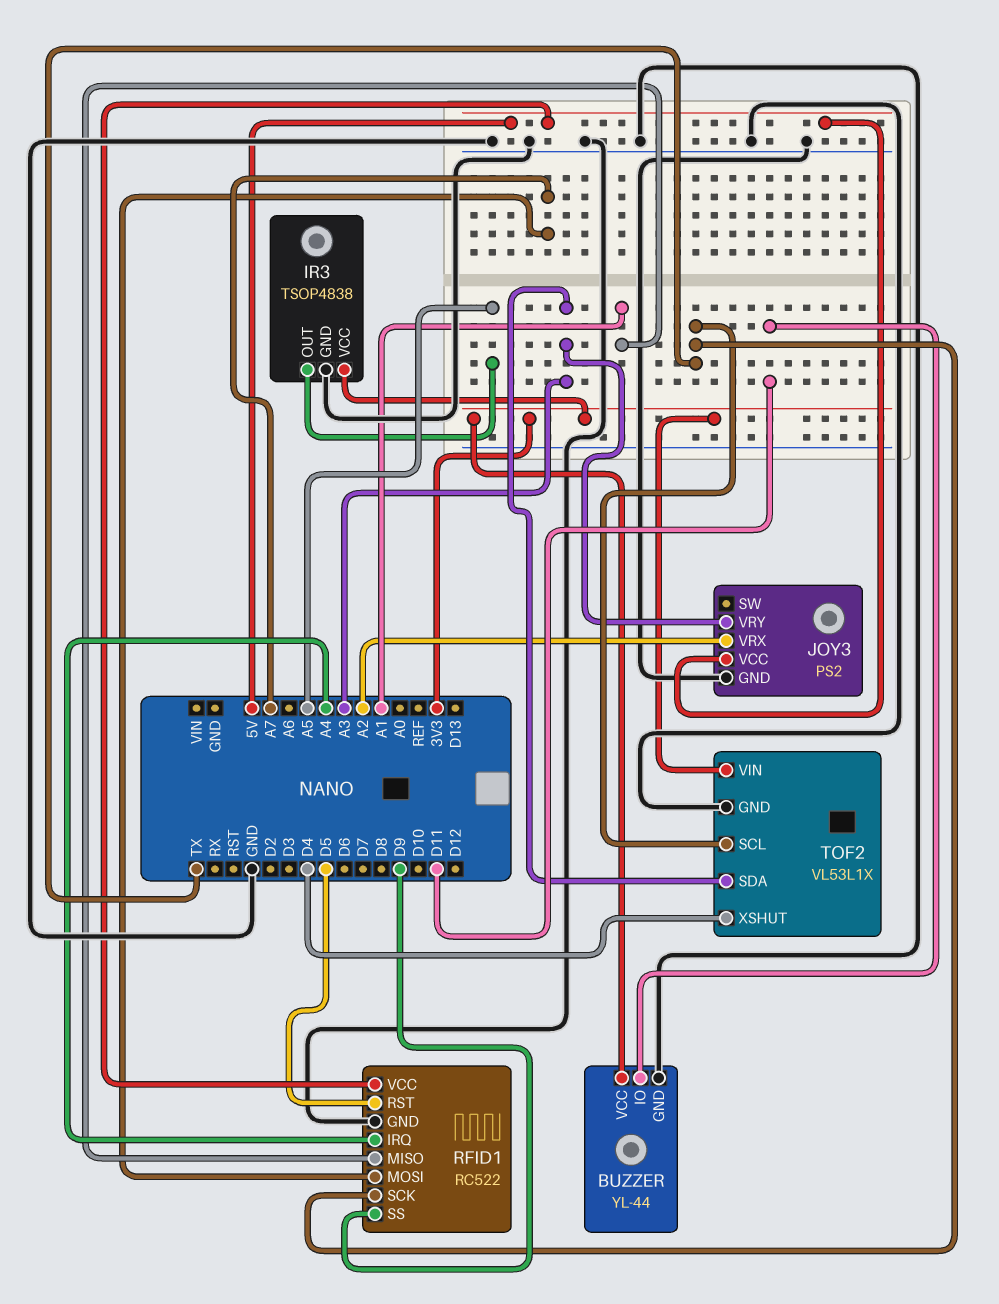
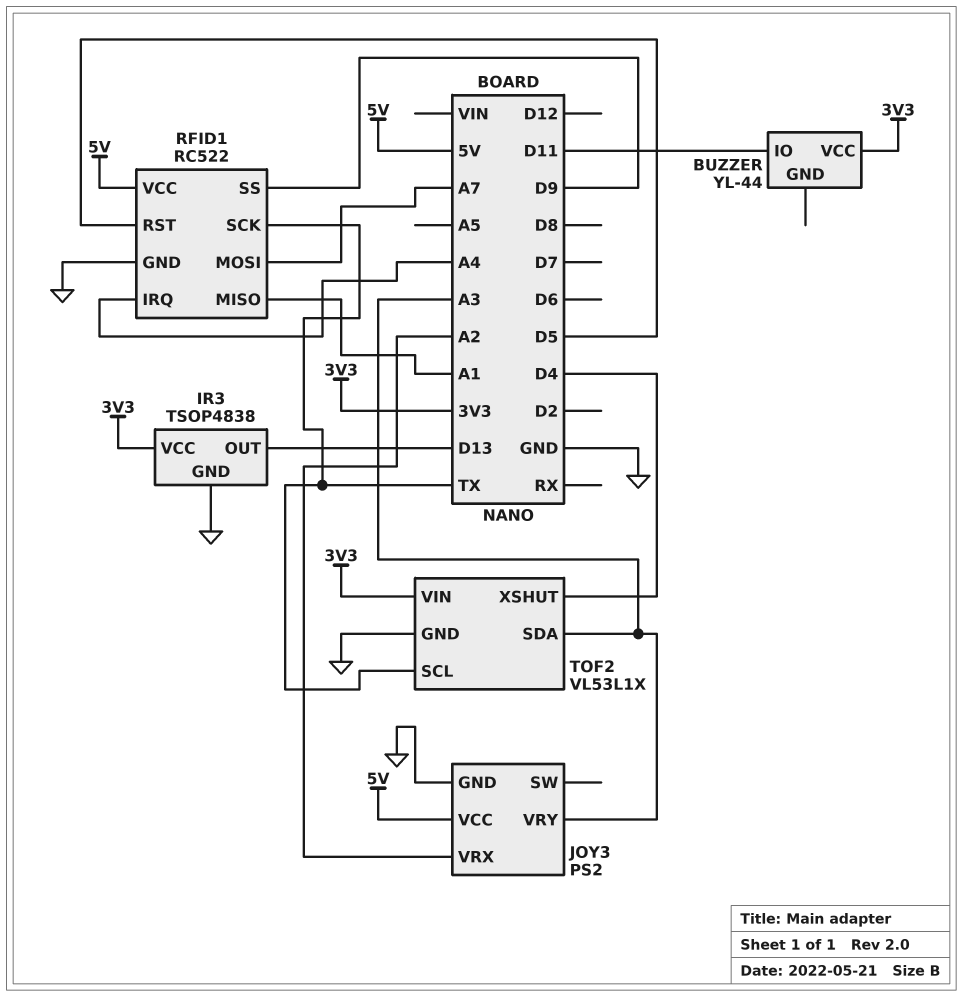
BUZZER pin GND: GND -> none
IR3 pin OUT: A5 -> D13

